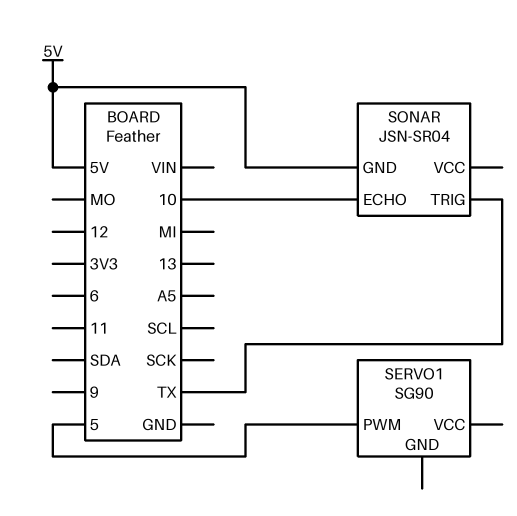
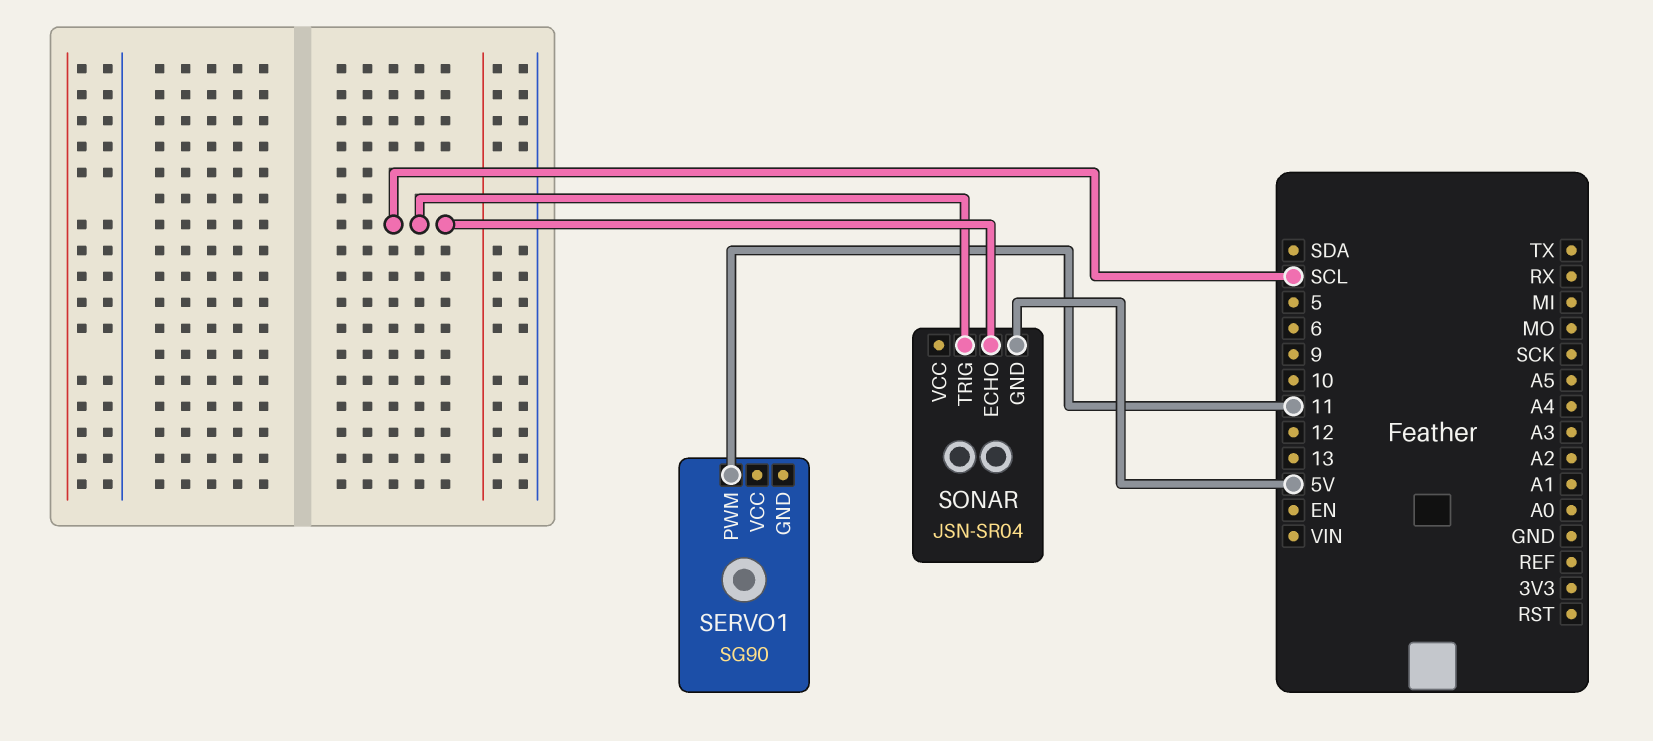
SERVO1 pin PWM: 5 -> 11
SONAR pin ECHO: 10 -> SCL
SONAR pin TRIG: TX -> SCL

